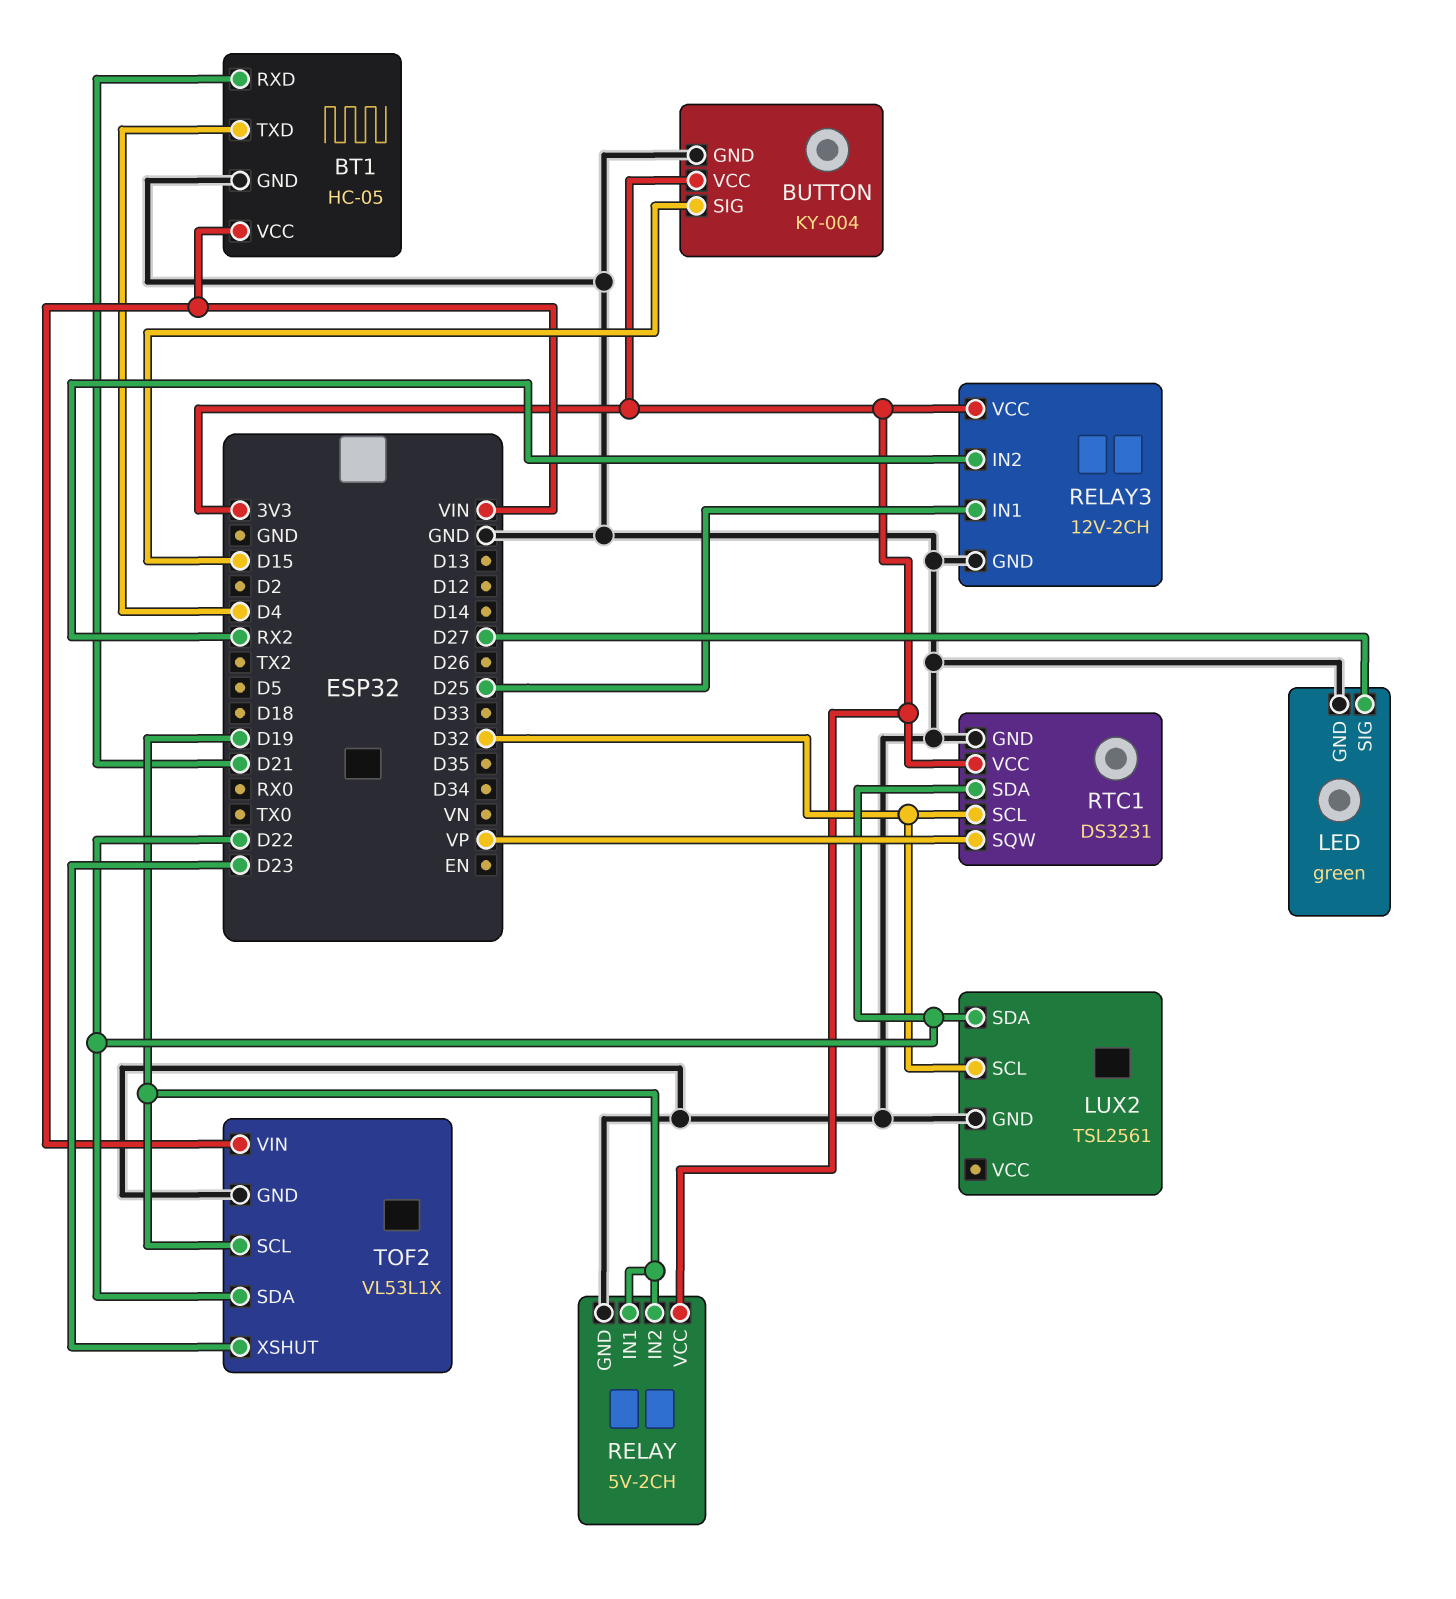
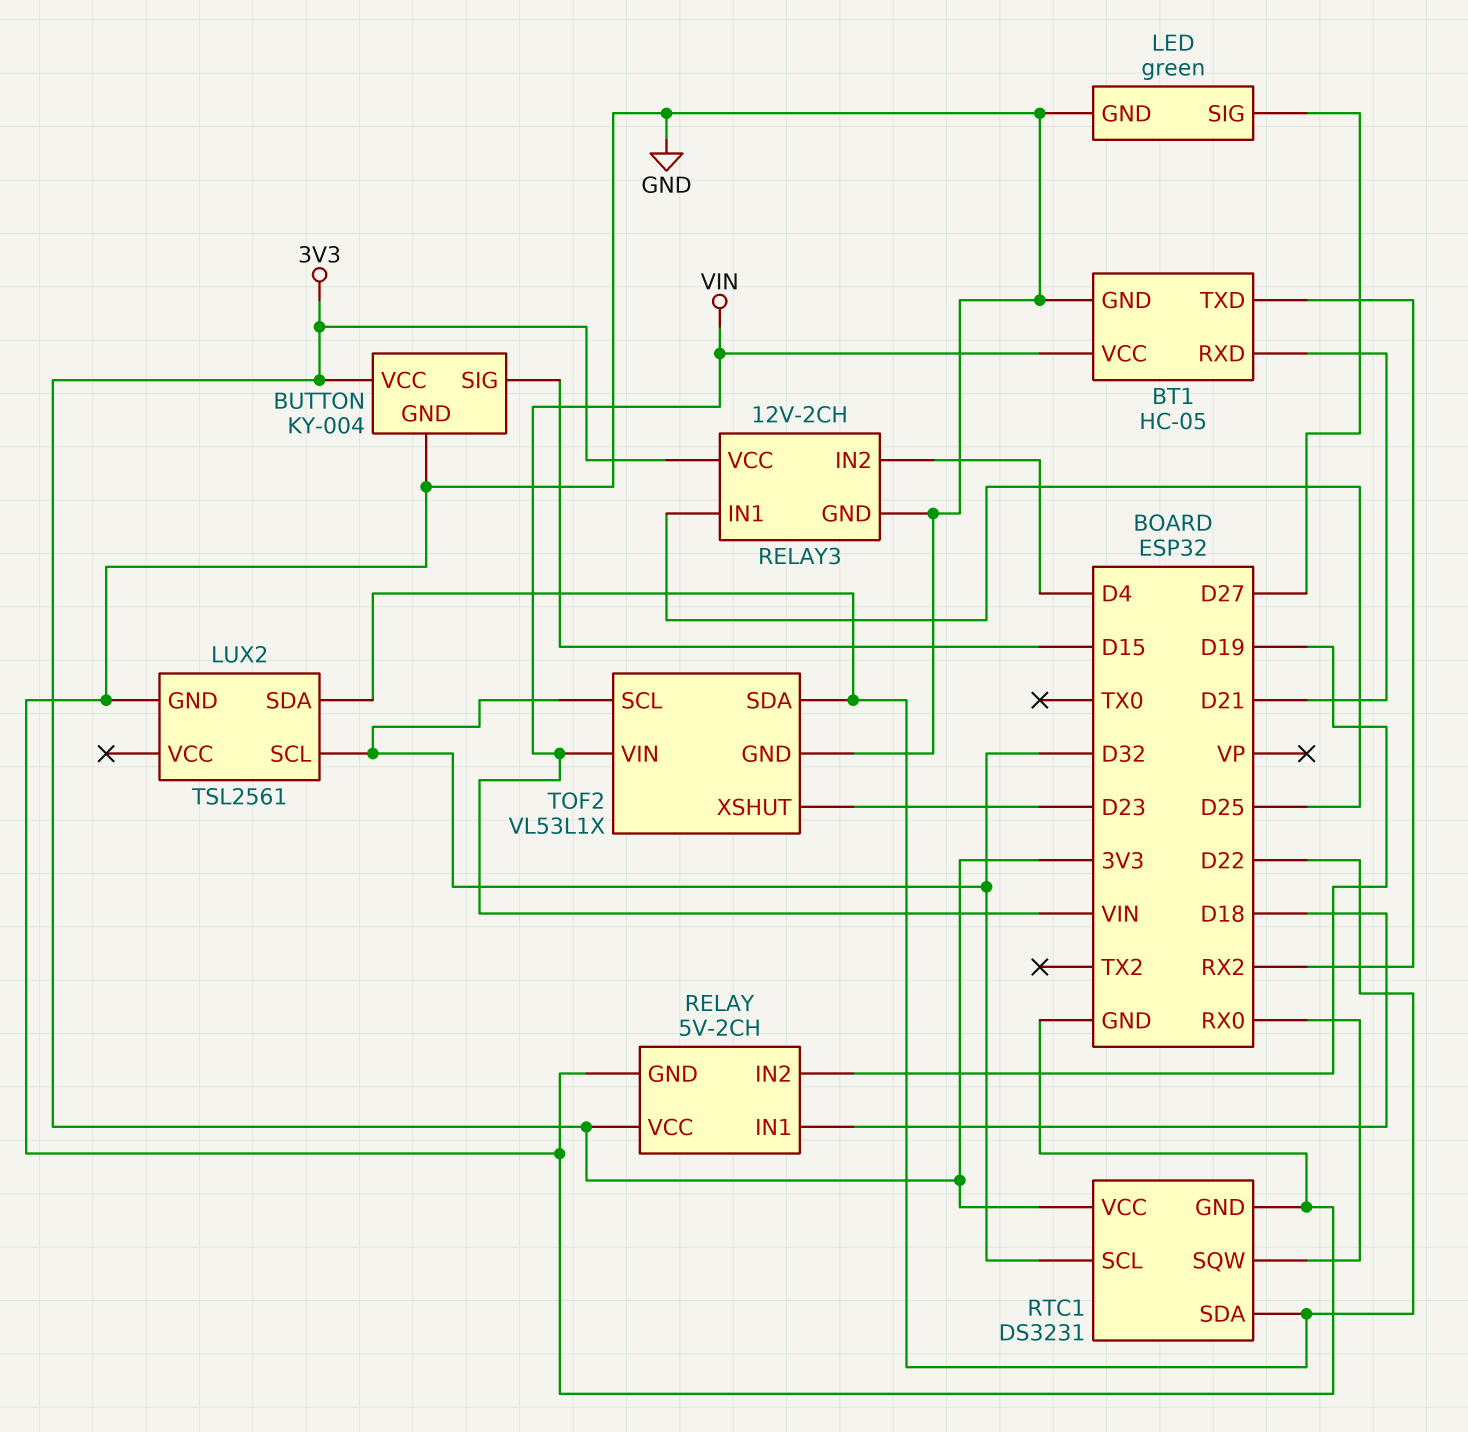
BT1 pin TXD: D4 -> RX2
RELAY pin IN1: D19 -> D18
RELAY3 pin IN2: RX2 -> D4
RTC1 pin SQW: VP -> RX0
TOF2 pin SCL: D19 -> D32

